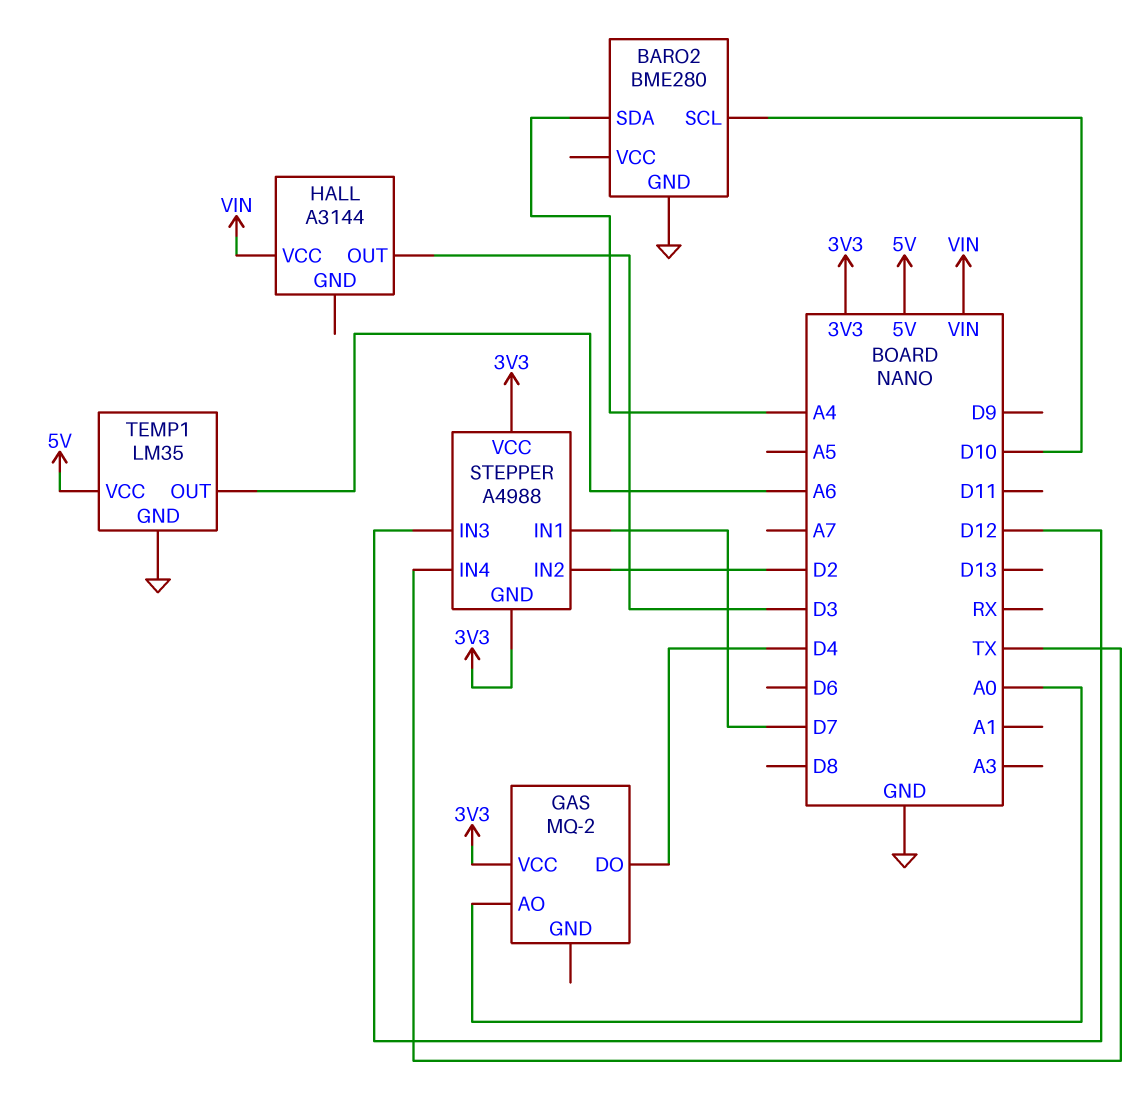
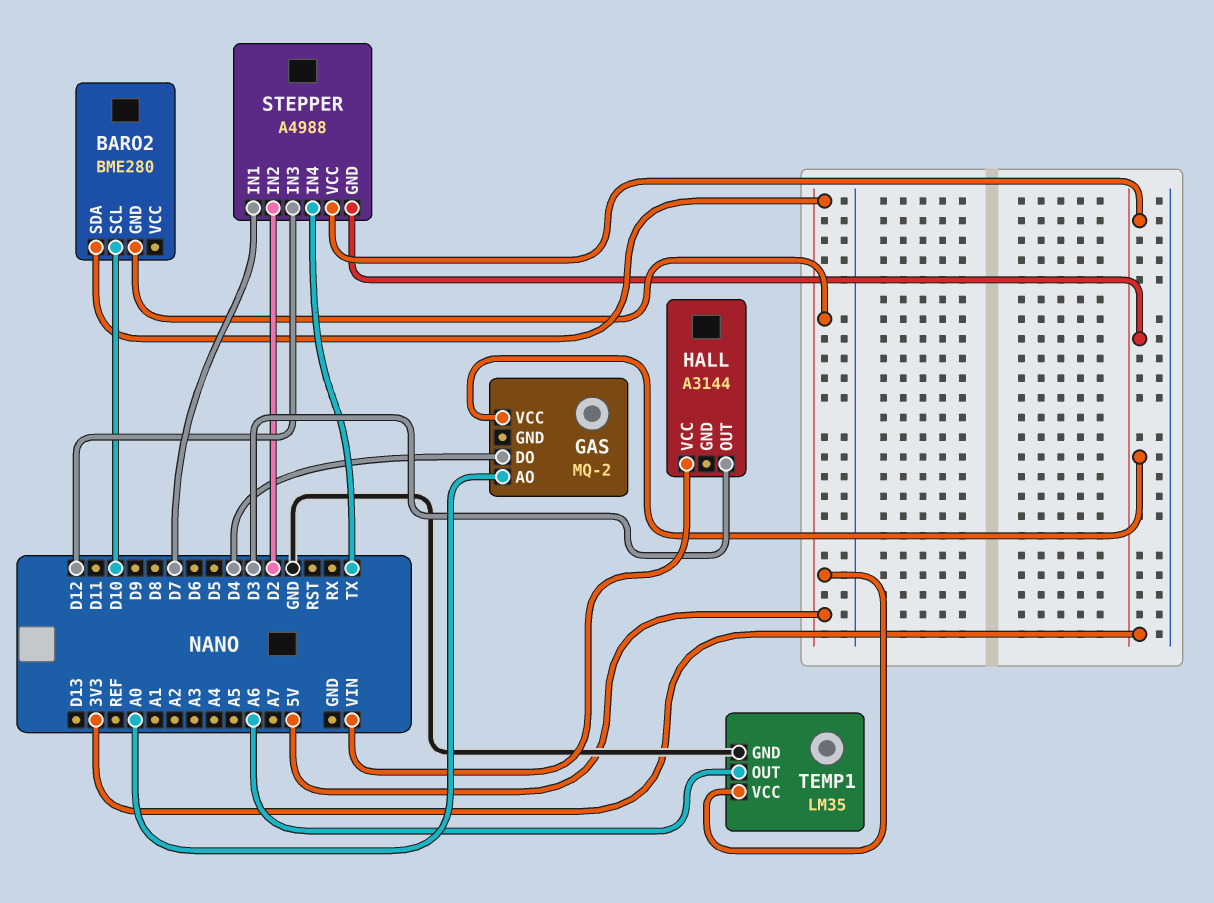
BARO2 pin GND: GND -> 5V
BARO2 pin SDA: A4 -> 5V

